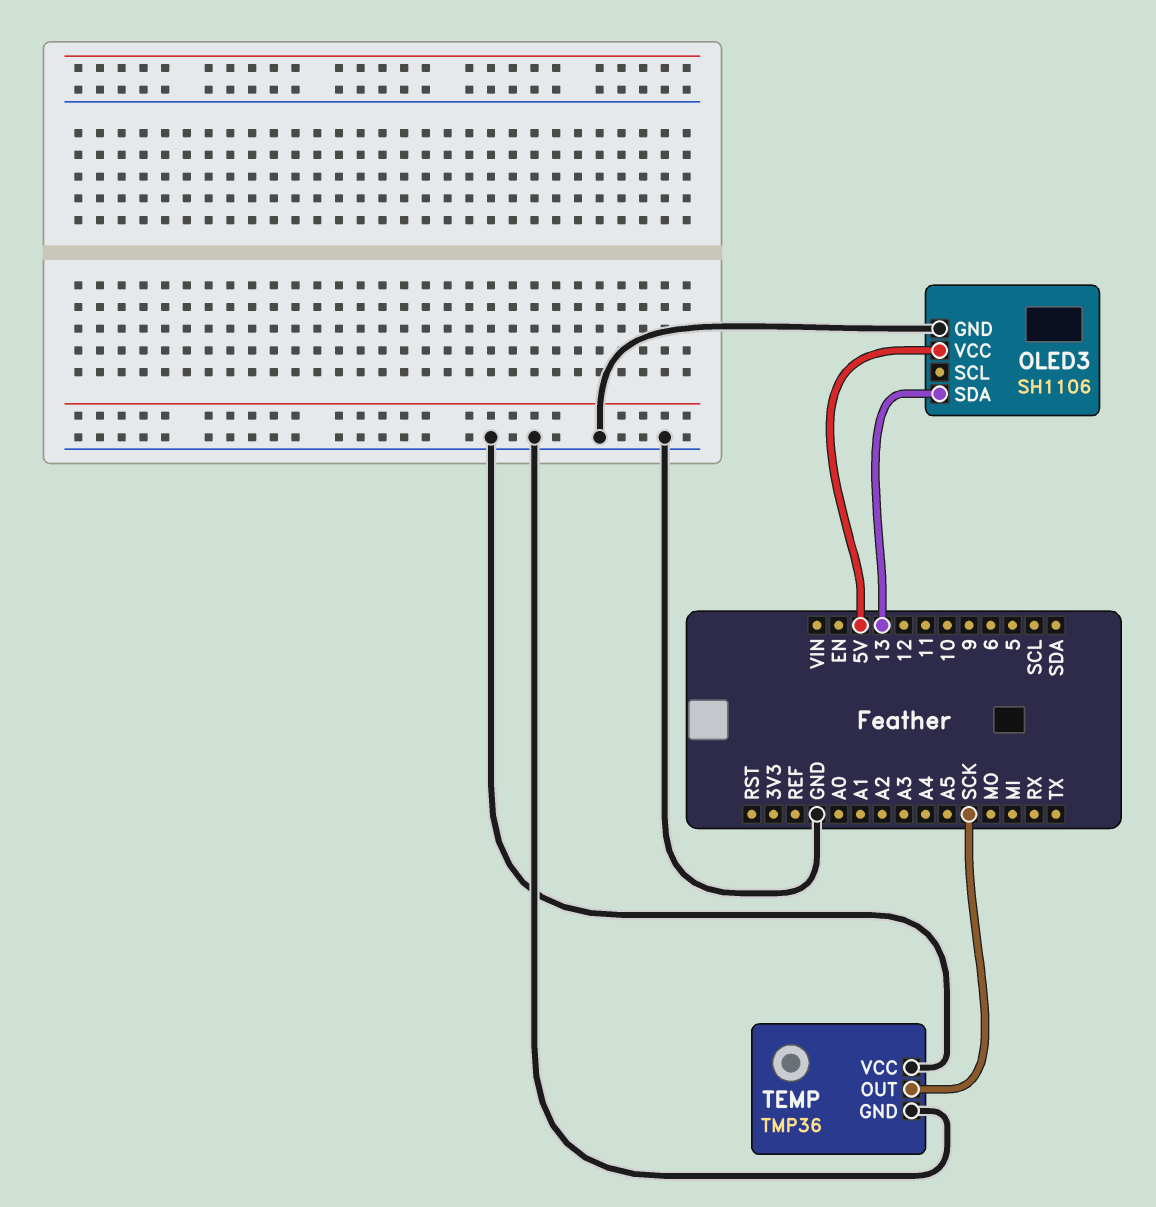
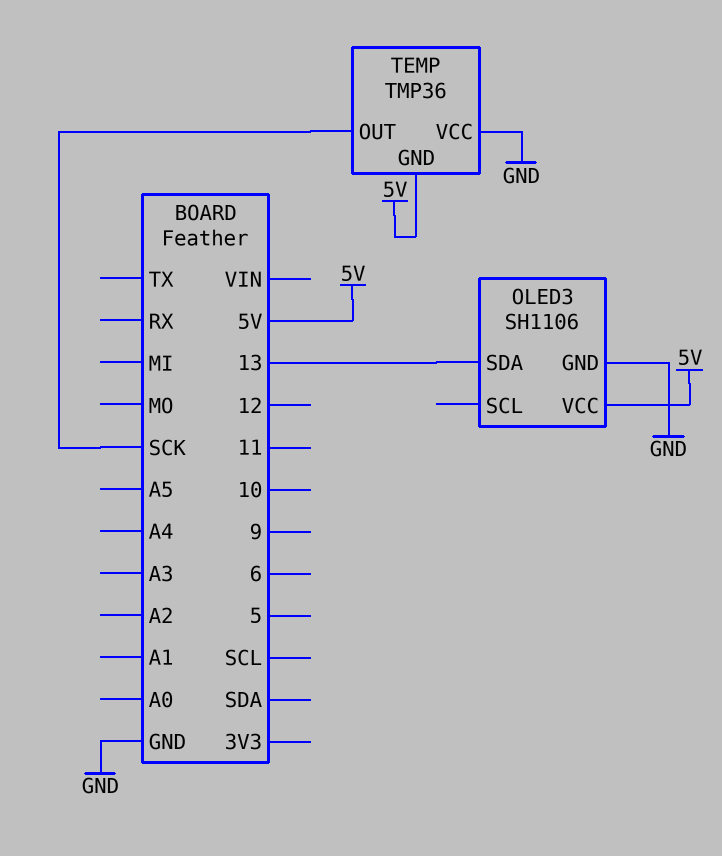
TEMP pin GND: GND -> 5V

